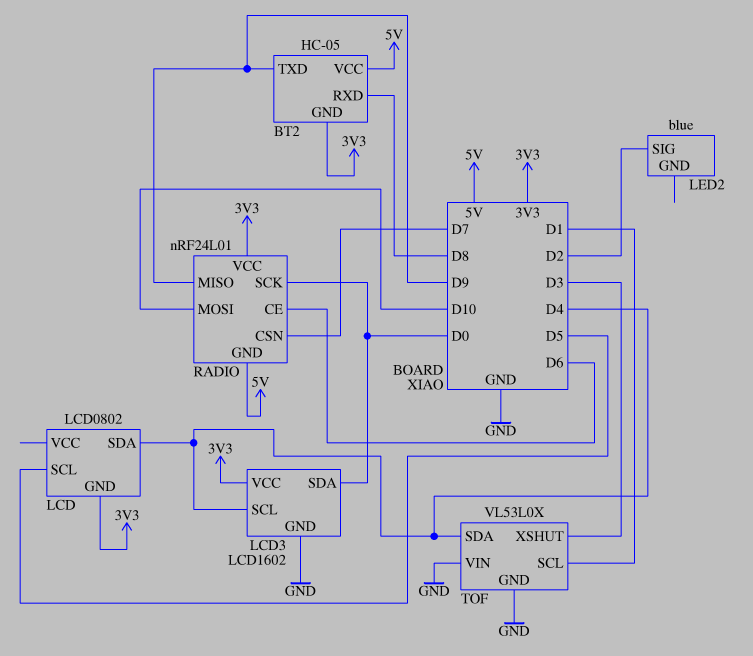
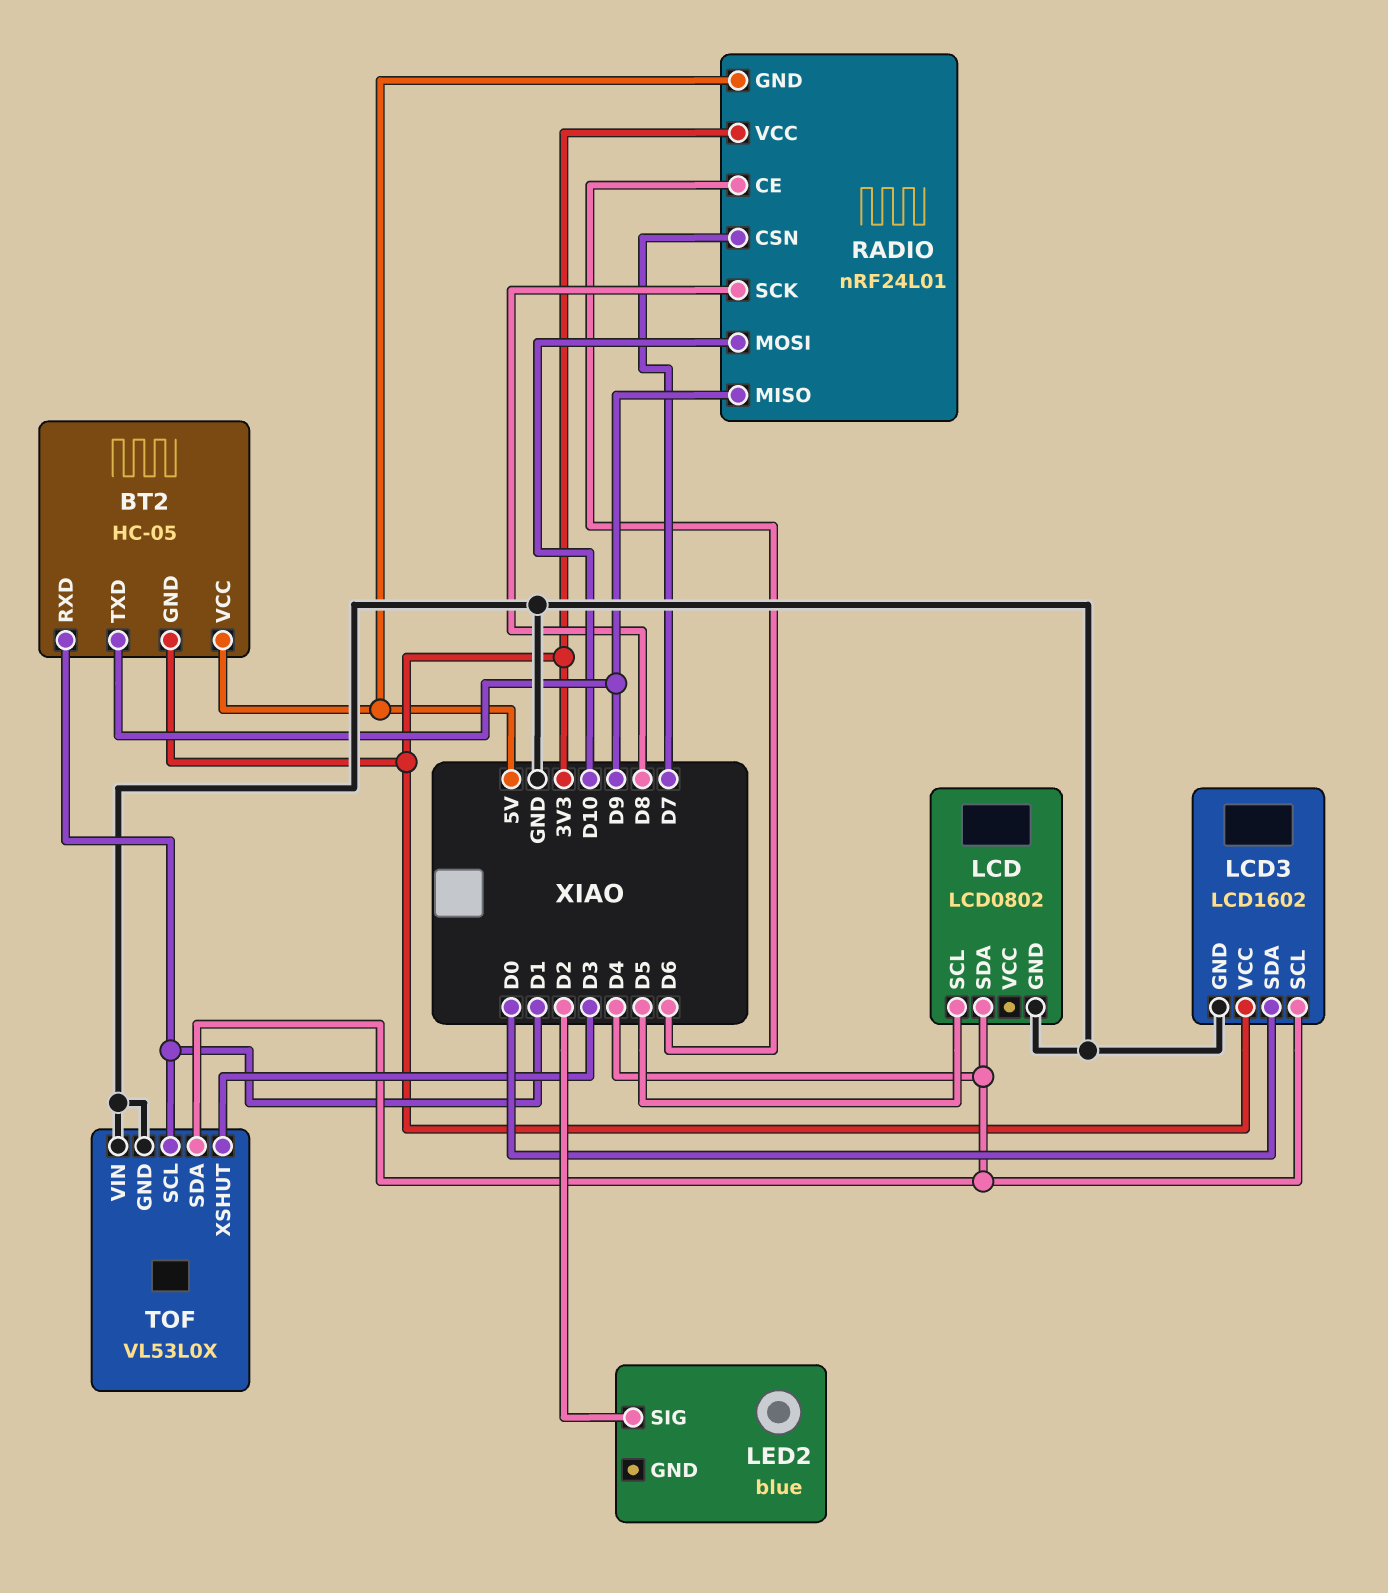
BT2 pin RXD: D8 -> D1
LCD pin GND: 3V3 -> GND
RADIO pin SCK: D0 -> D8

